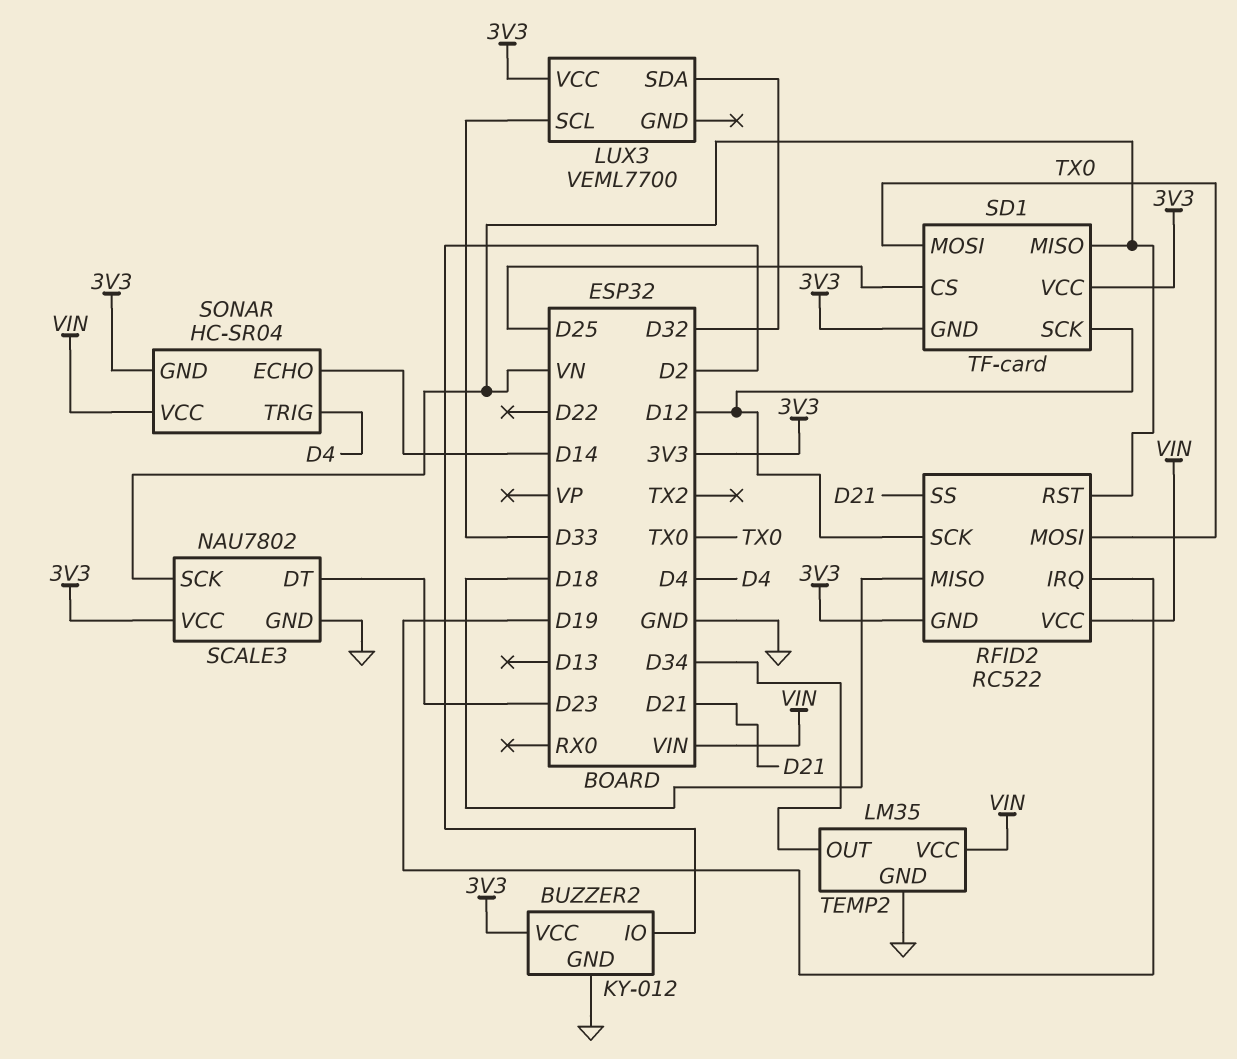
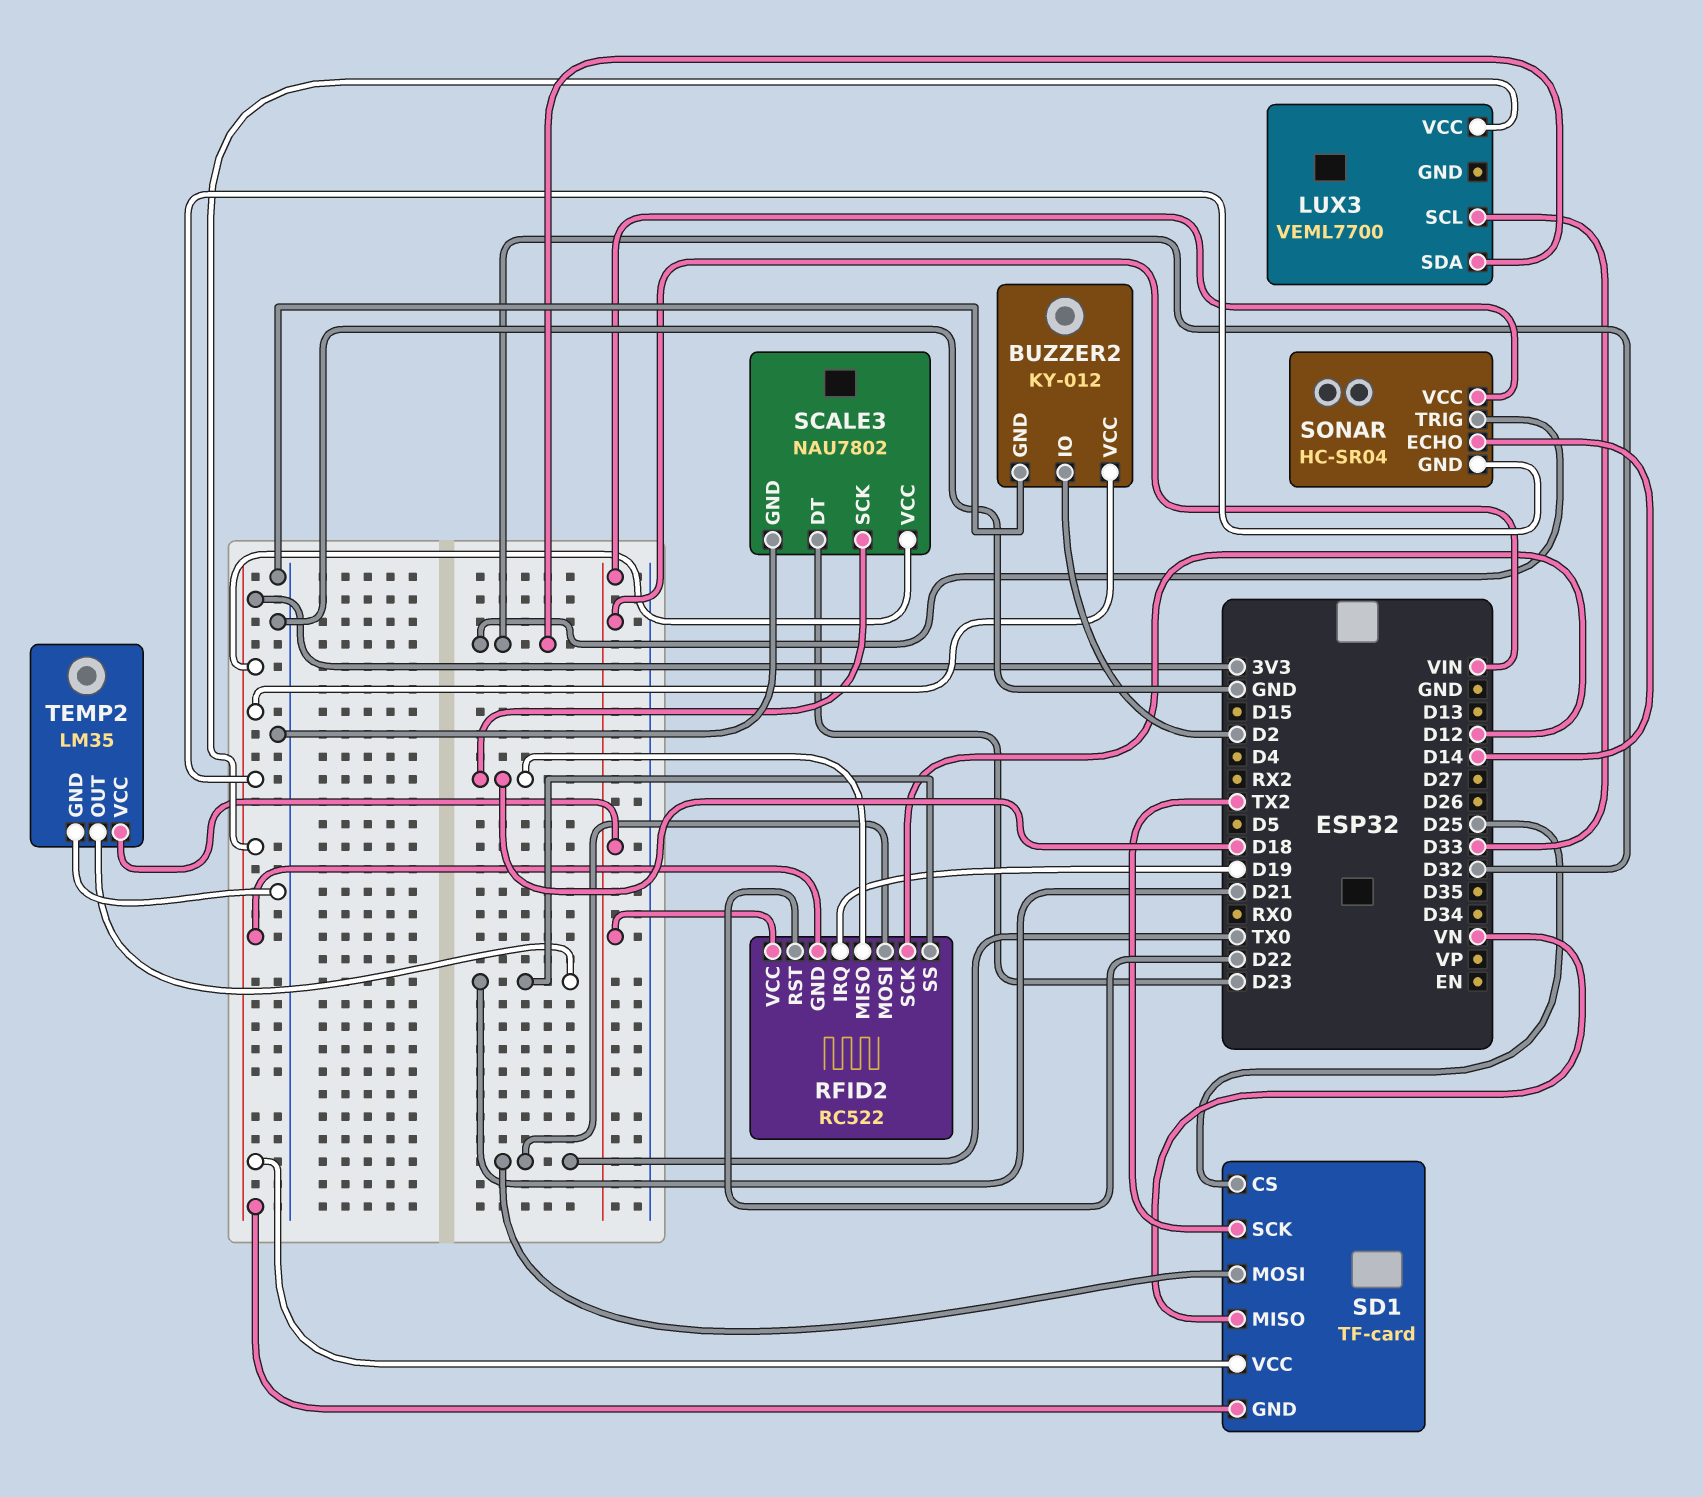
RFID2 pin RST: VN -> D22
SCALE3 pin SCK: VN -> D18
SD1 pin SCK: D12 -> TX2
SONAR pin TRIG: D4 -> D32
TEMP2 pin OUT: D34 -> D21

